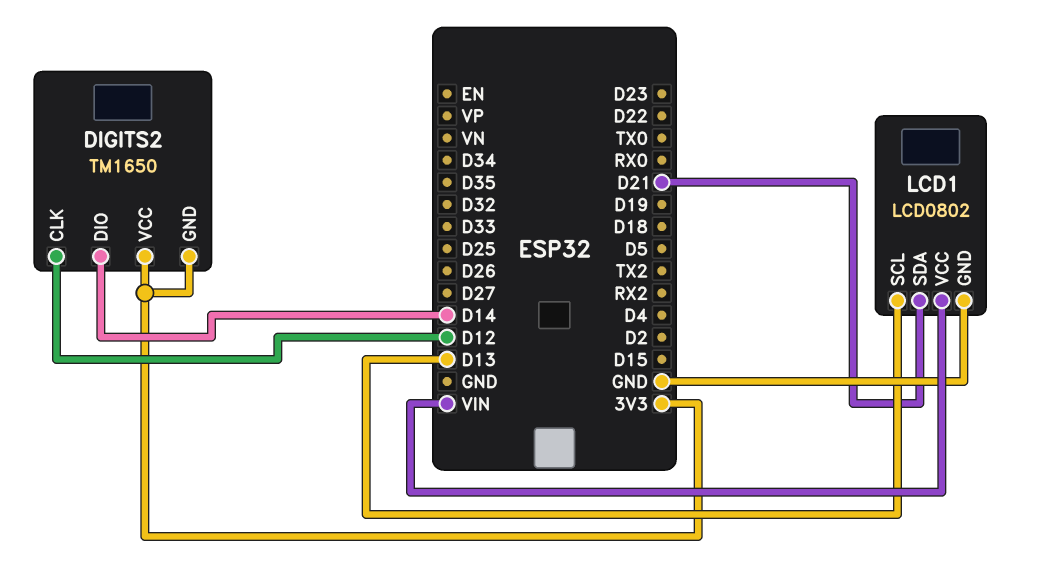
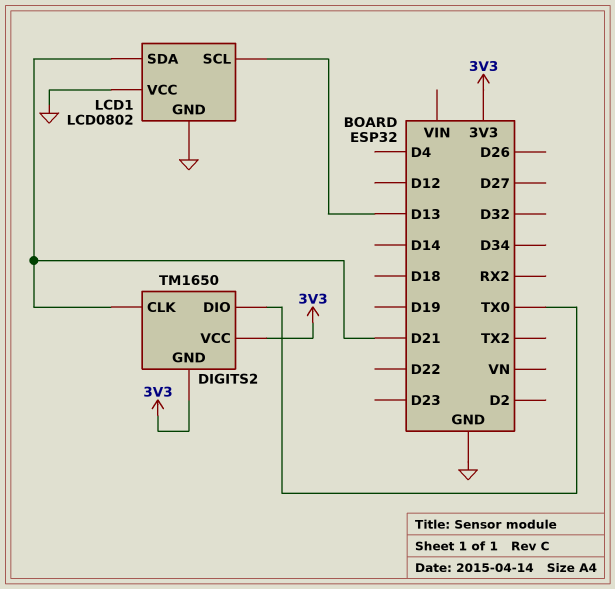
DIGITS2 pin CLK: D12 -> D21
DIGITS2 pin DIO: D14 -> TX0
LCD1 pin VCC: VIN -> GND

